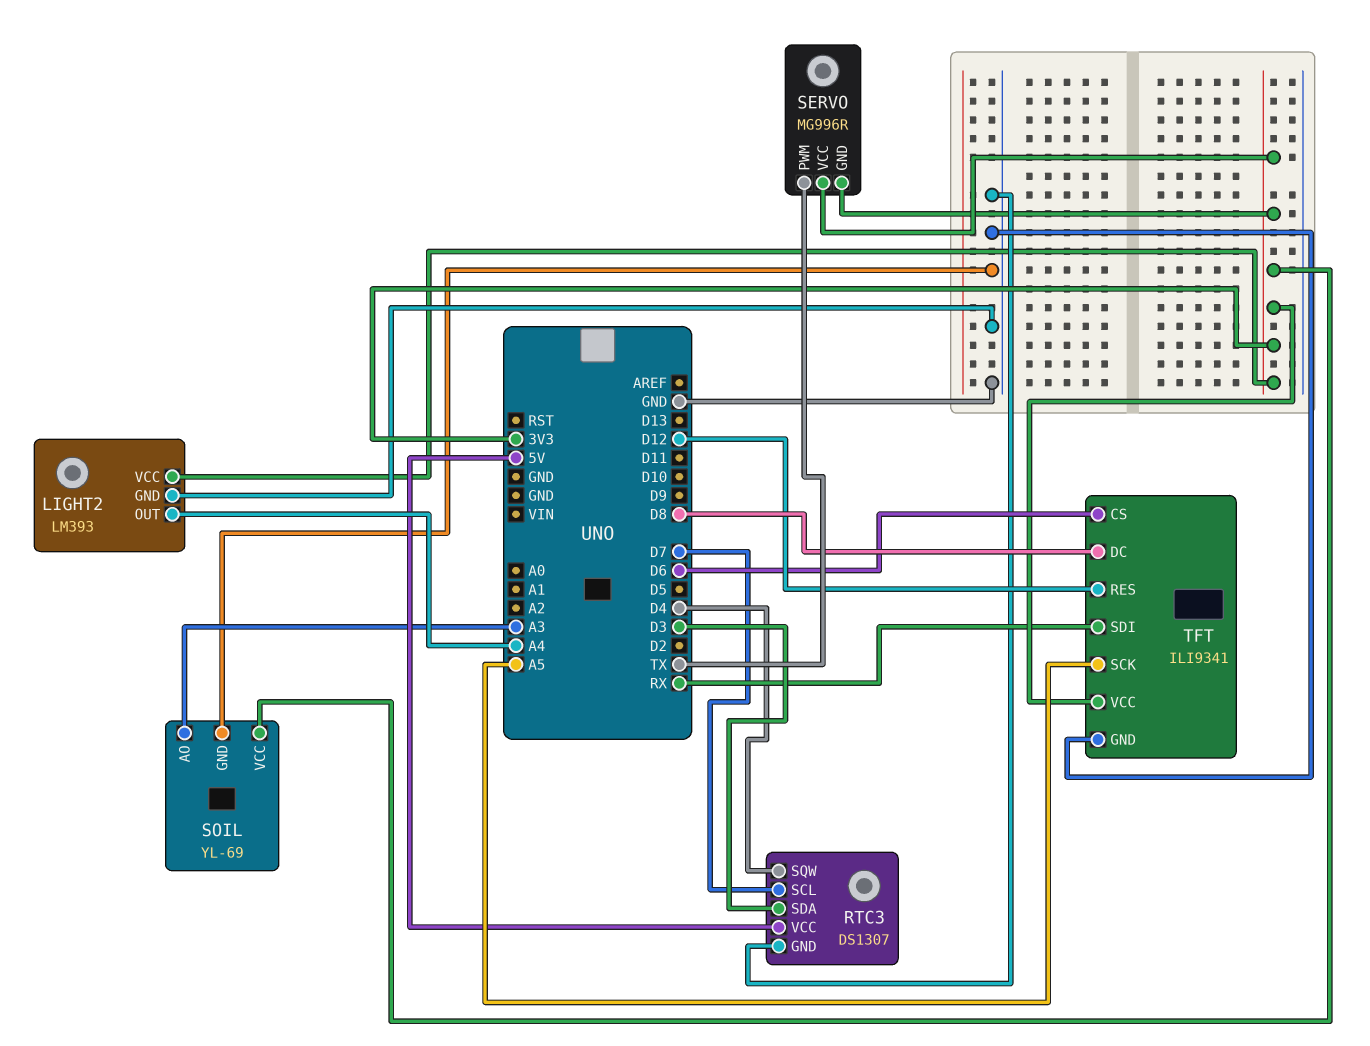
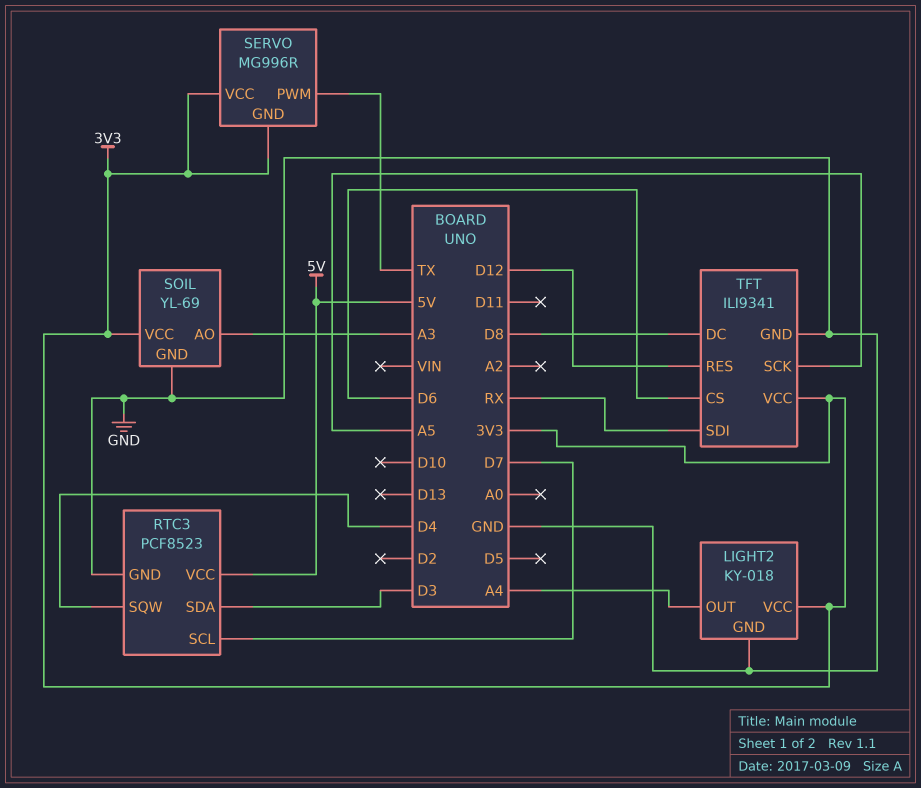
LIGHT2: LM393 -> KY-018
RTC3: DS1307 -> PCF8523

